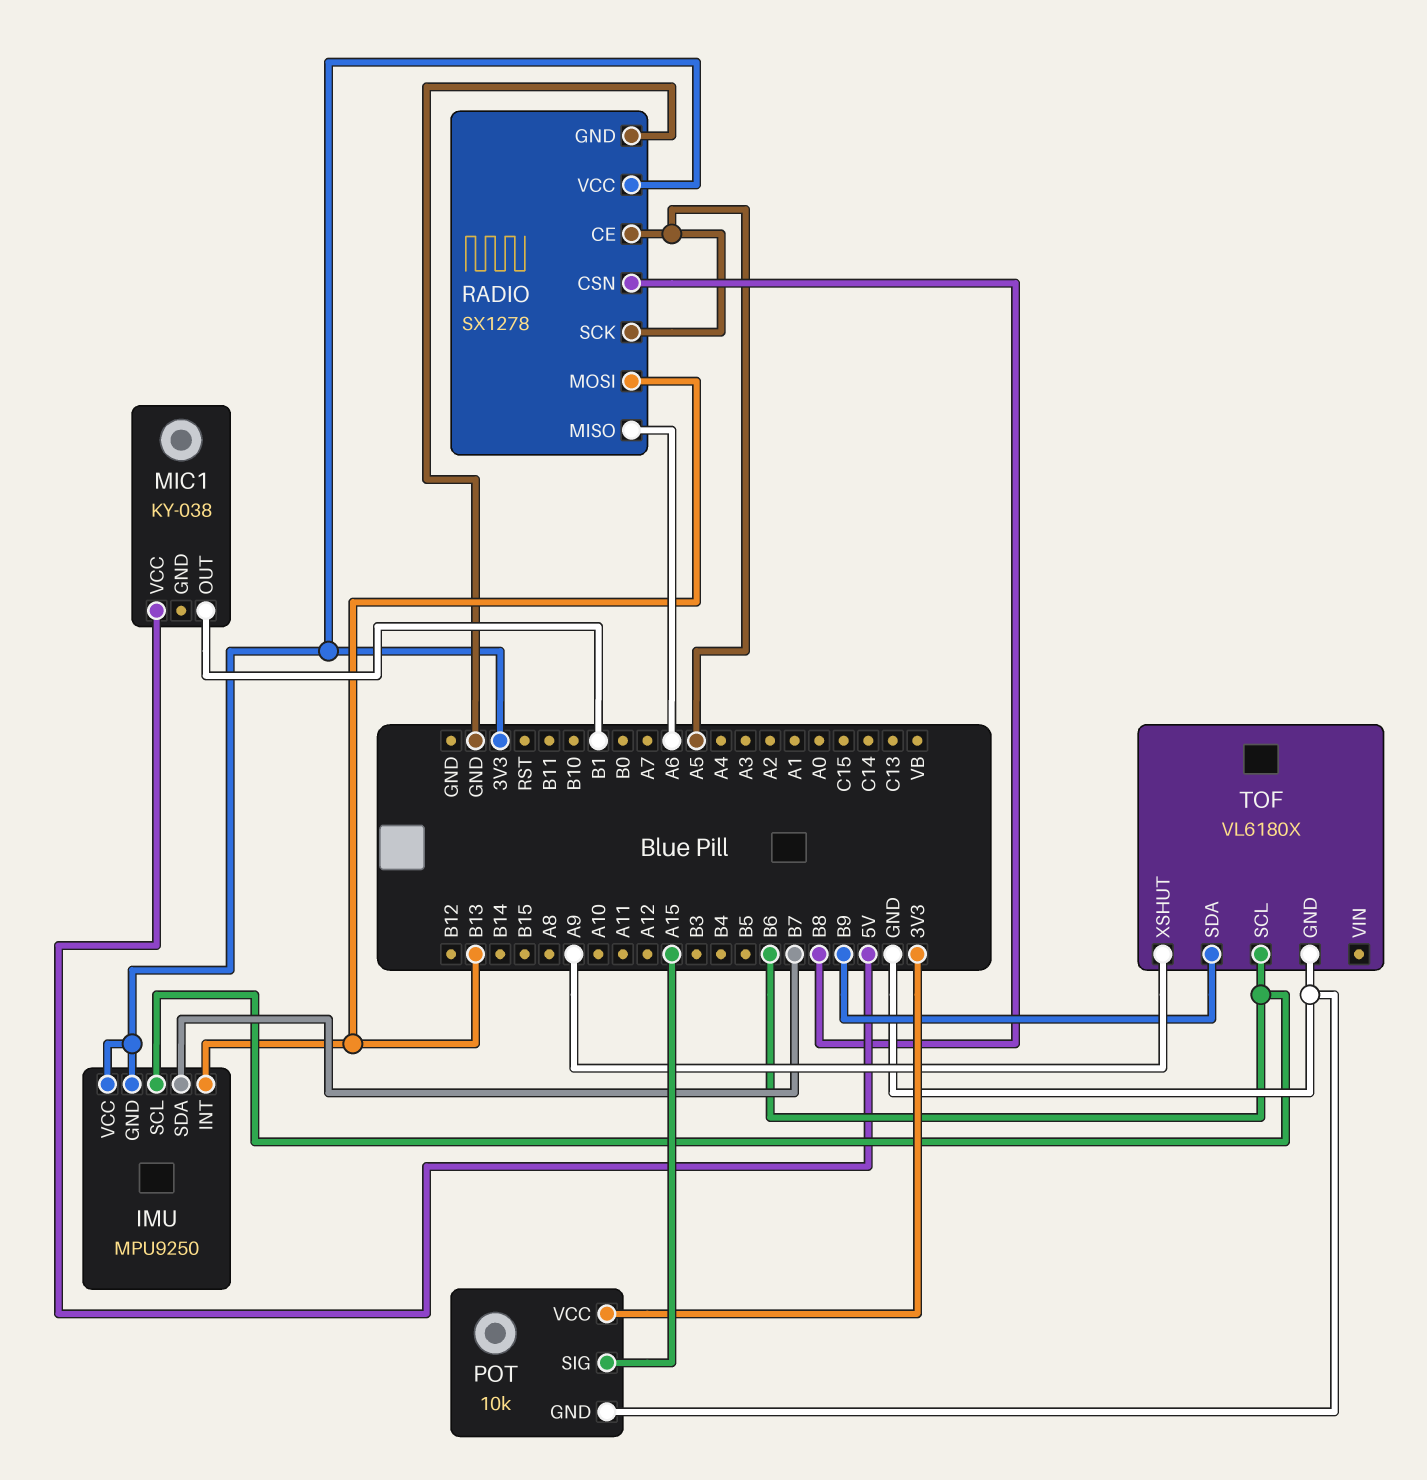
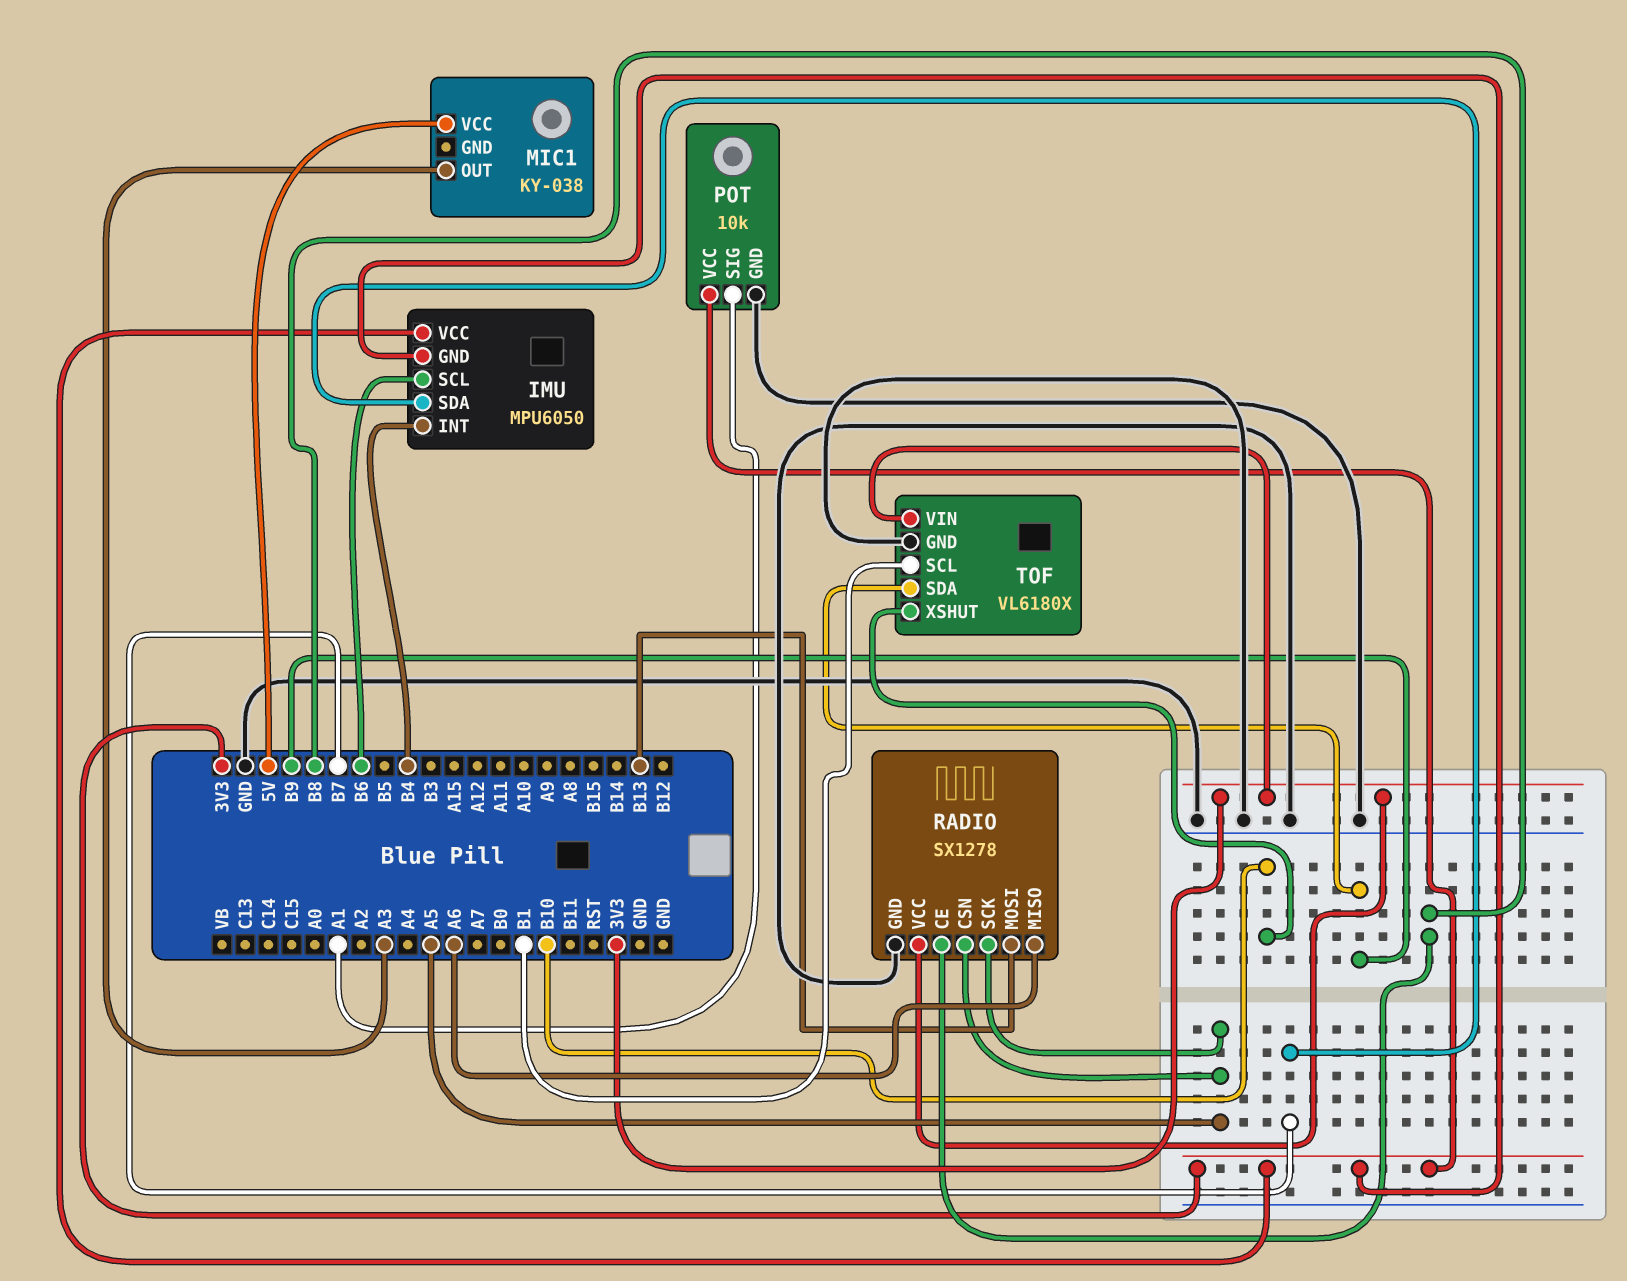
IMU: MPU9250 -> MPU6050
IMU pin INT: B13 -> B4
MIC1 pin OUT: B1 -> A3
POT pin SIG: A15 -> A1
RADIO pin CE: A5 -> B8
RADIO pin CSN: B8 -> A5
TOF pin SCL: B6 -> B1
TOF pin VIN: none -> 3V3
TOF pin XSHUT: A9 -> B10

